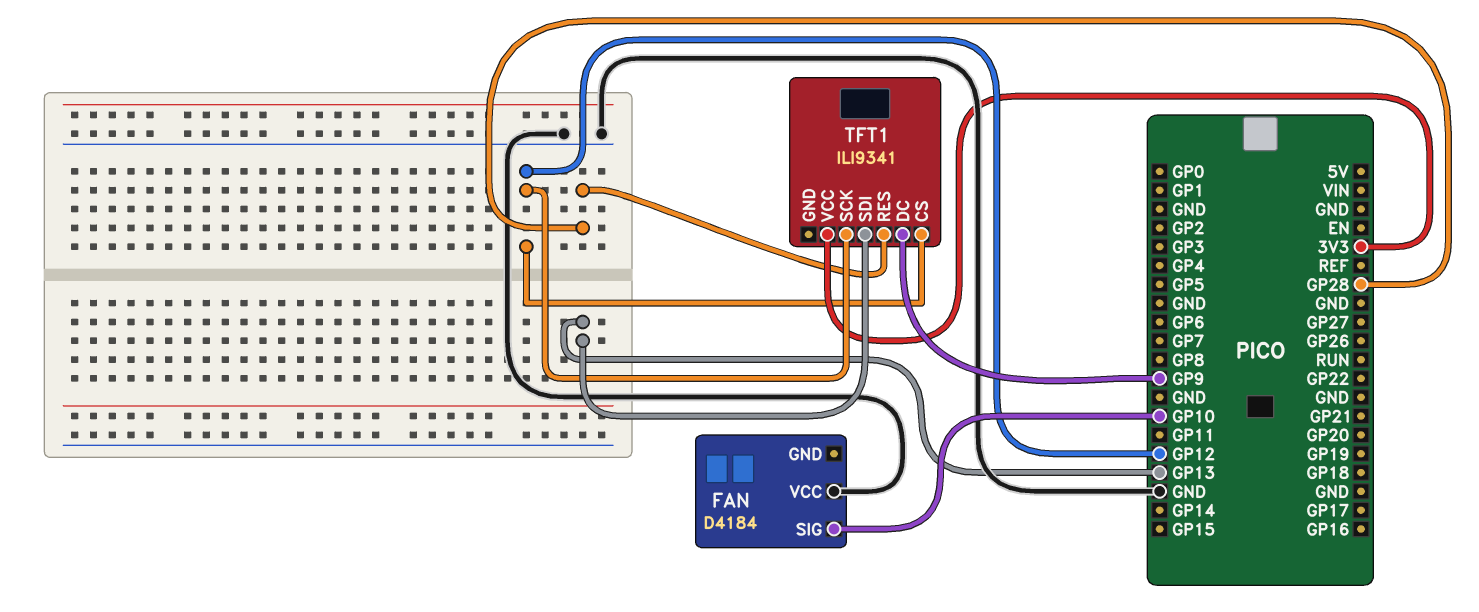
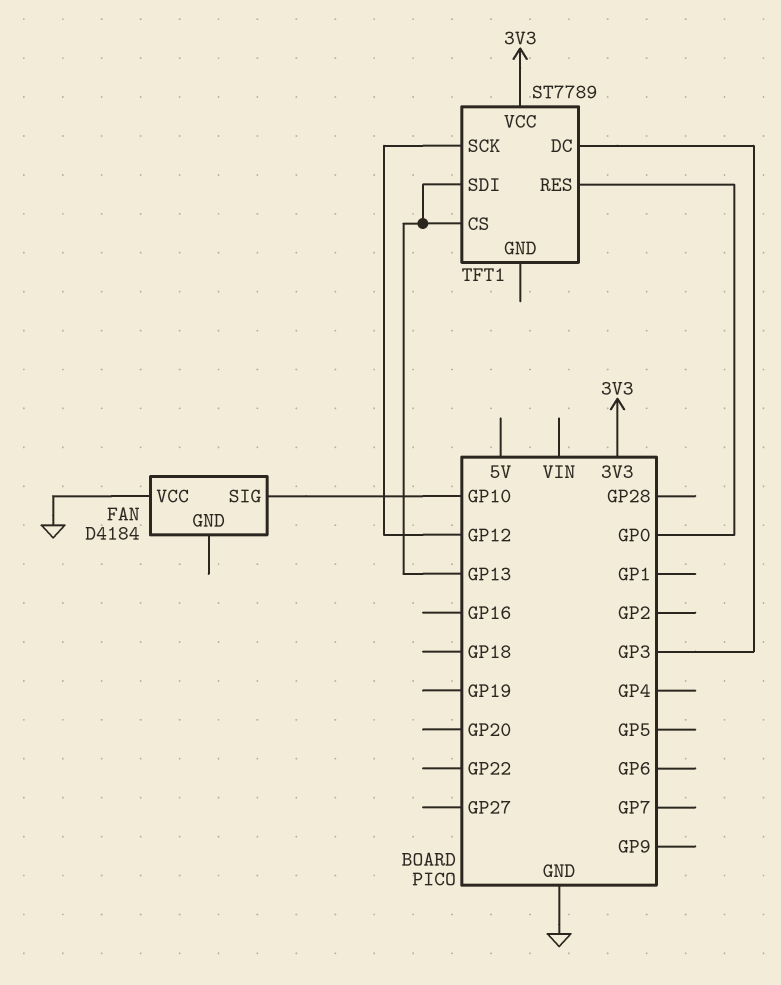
TFT1: ILI9341 -> ST7789
TFT1 pin CS: GP12 -> GP13
TFT1 pin DC: GP9 -> GP3
TFT1 pin RES: GP28 -> GP0

